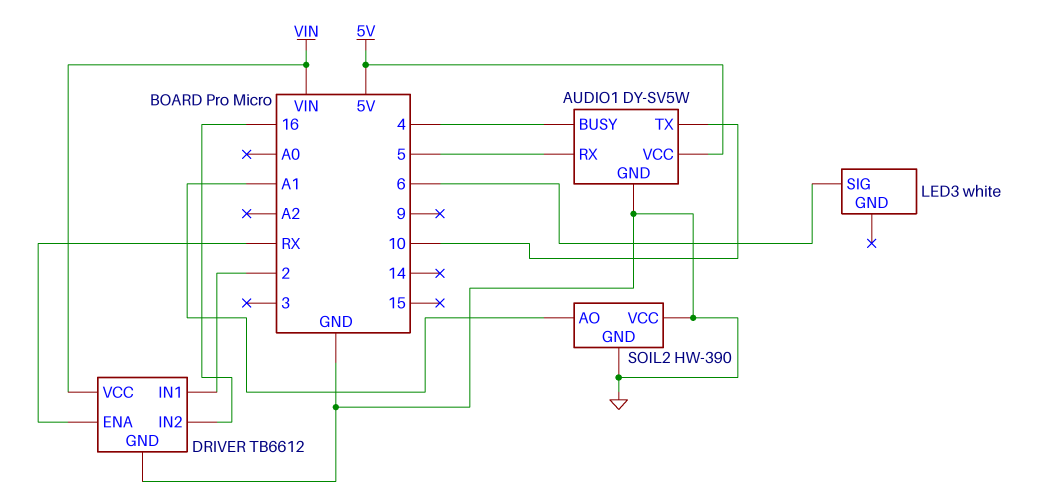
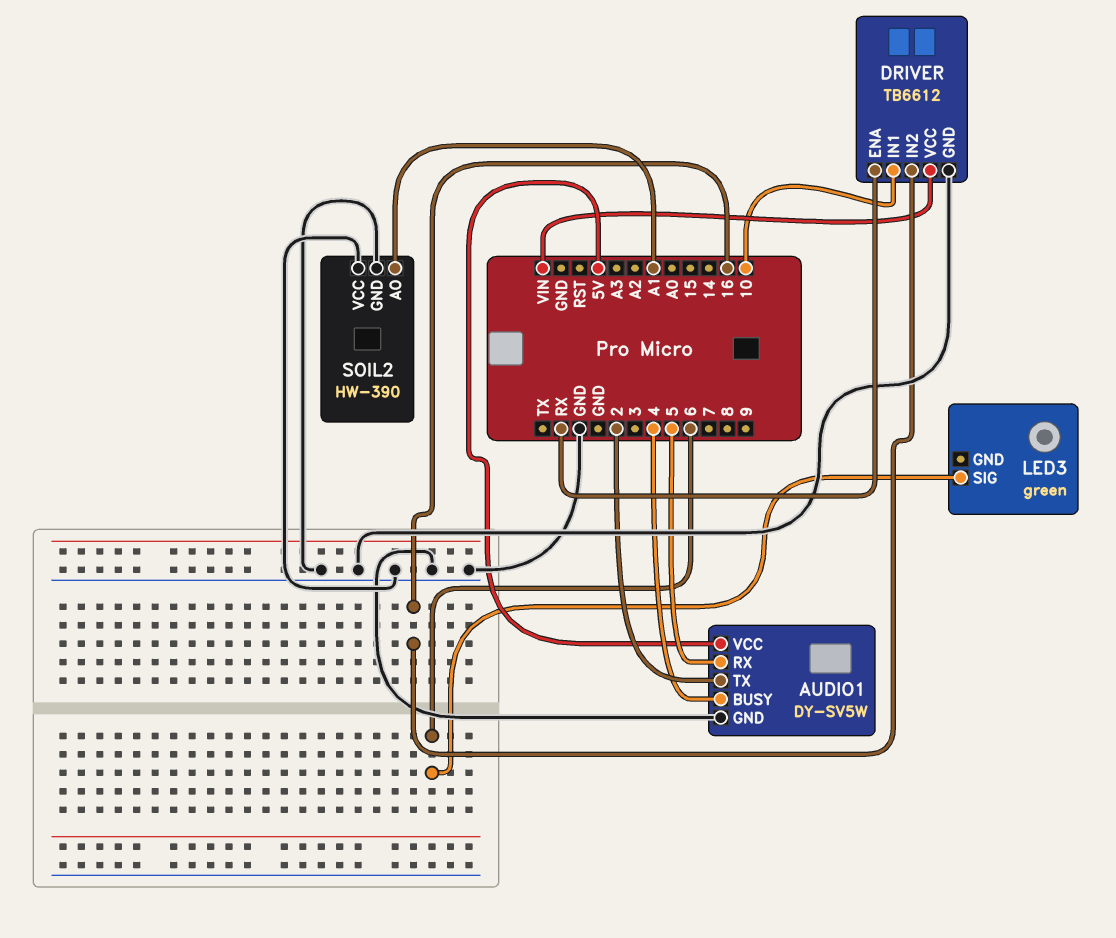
AUDIO1 pin TX: 10 -> 2
DRIVER pin IN1: 2 -> 10
LED3: white -> green

